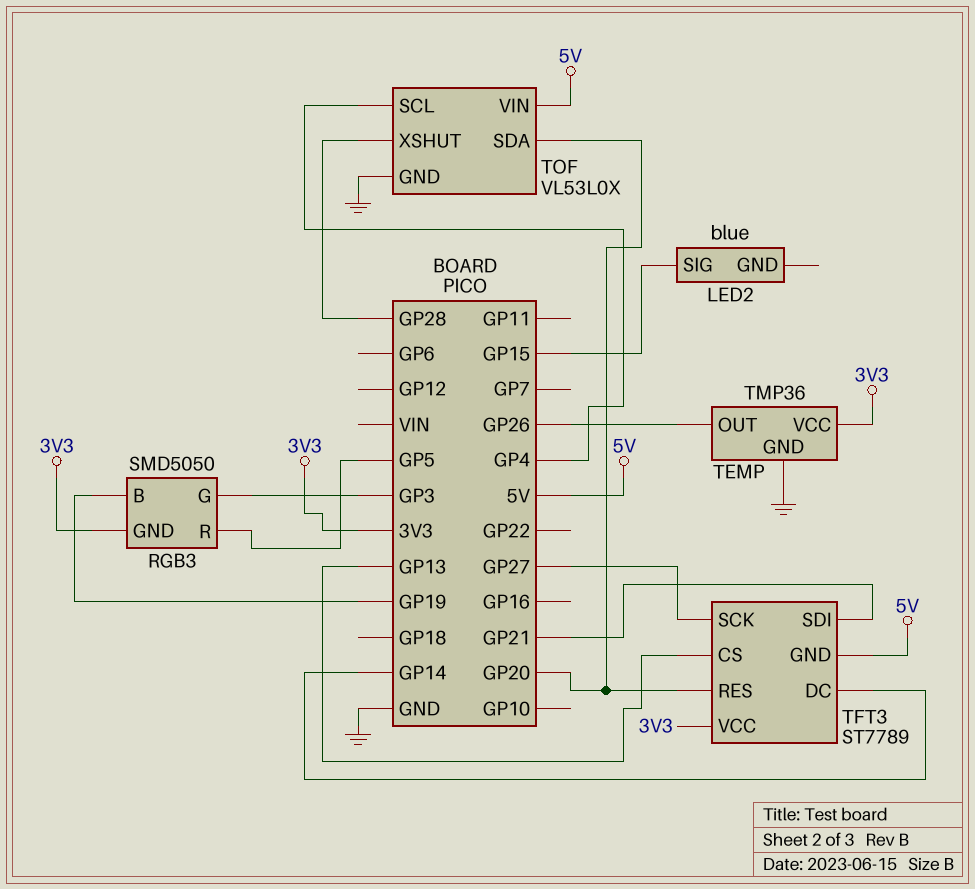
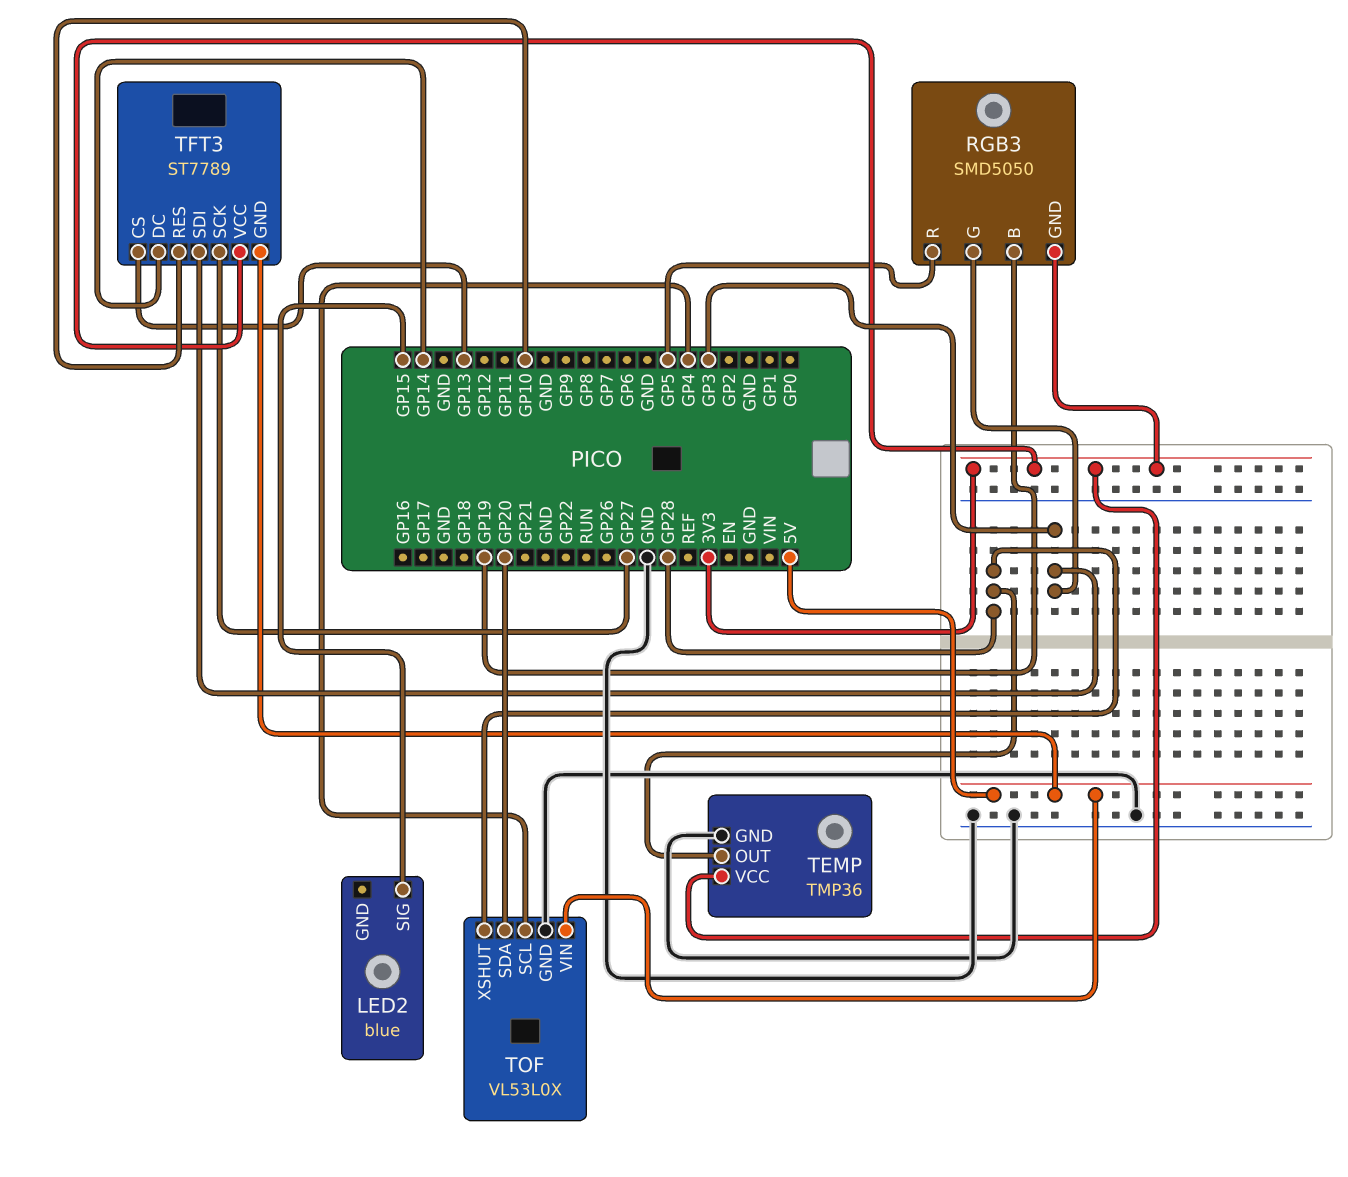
TEMP pin OUT: GP26 -> GP28
TFT3 pin RES: GP20 -> GP10
TFT3 pin SDI: GP21 -> GP3

